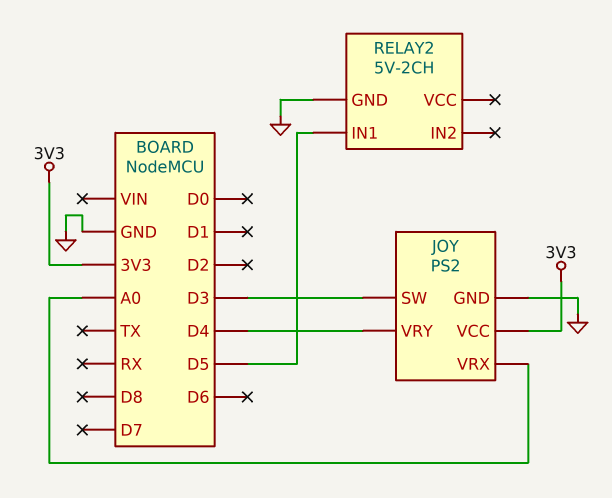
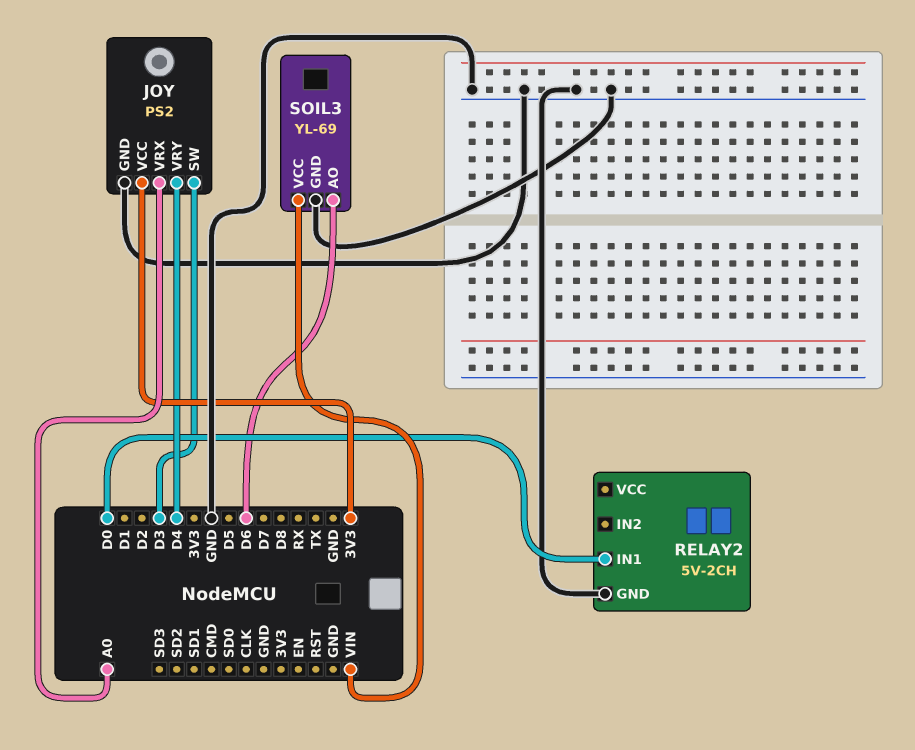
RELAY2 pin IN1: D5 -> D0
SOIL3: none -> YL-69
SOIL3 pin AO: none -> D6
SOIL3 pin GND: none -> GND
SOIL3 pin VCC: none -> VIN

